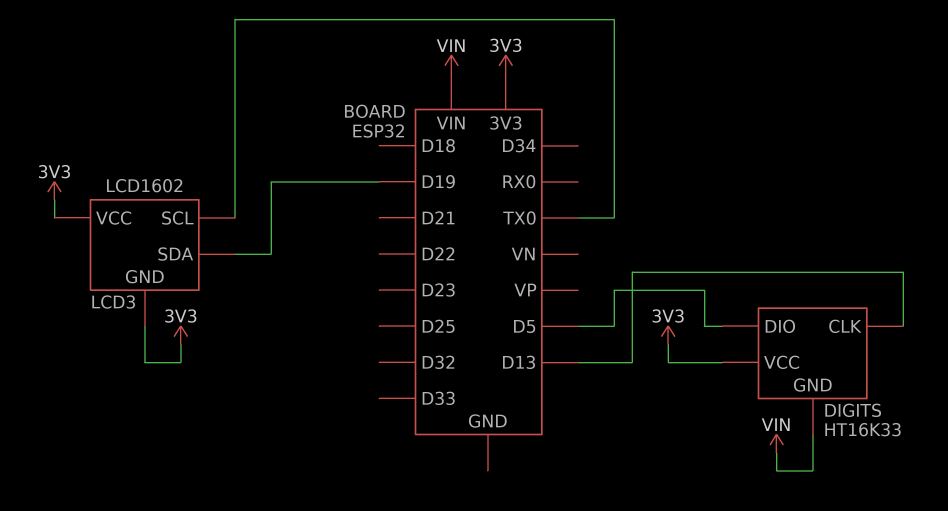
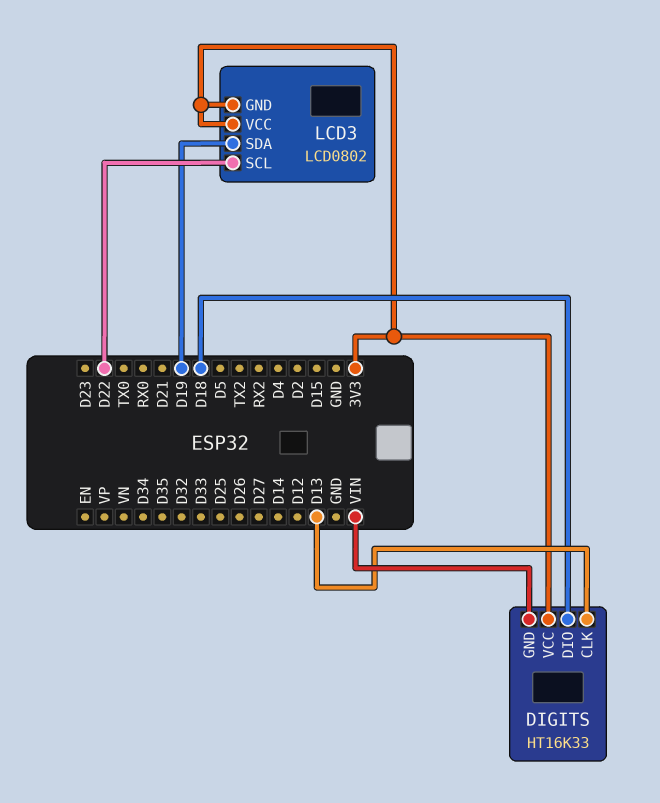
DIGITS pin DIO: D5 -> D18
LCD3: LCD1602 -> LCD0802
LCD3 pin SCL: TX0 -> D22

